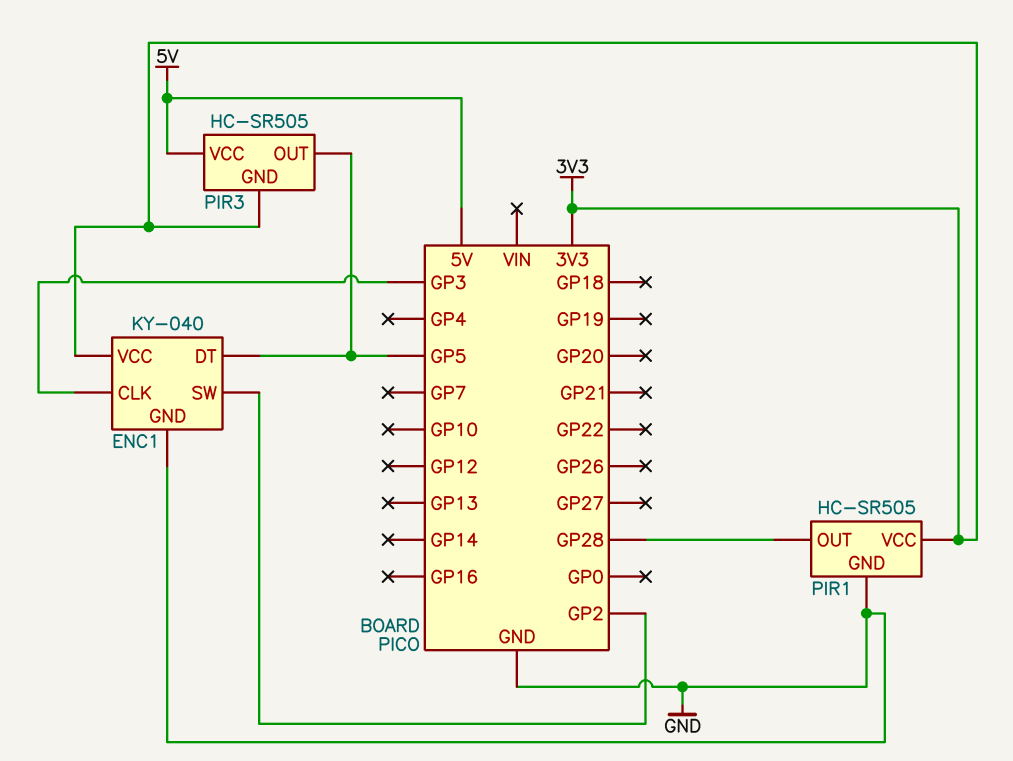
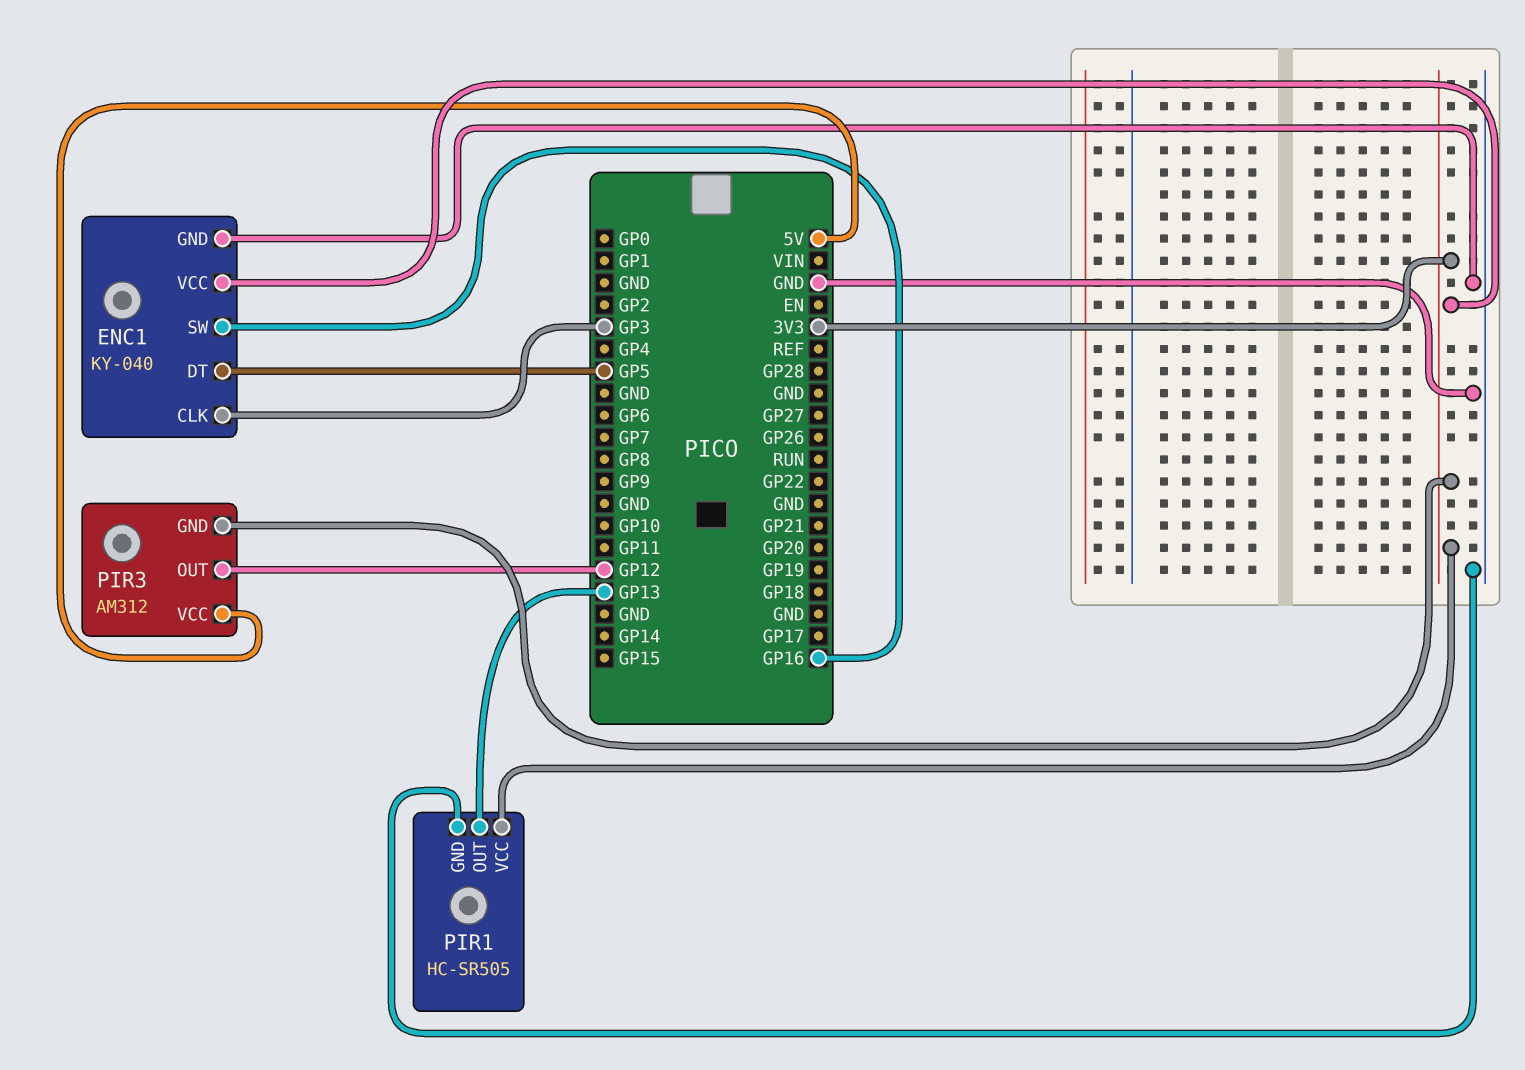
ENC1 pin SW: GP2 -> GP16
PIR1 pin OUT: GP28 -> GP13
PIR3: HC-SR505 -> AM312
PIR3 pin OUT: GP5 -> GP12

